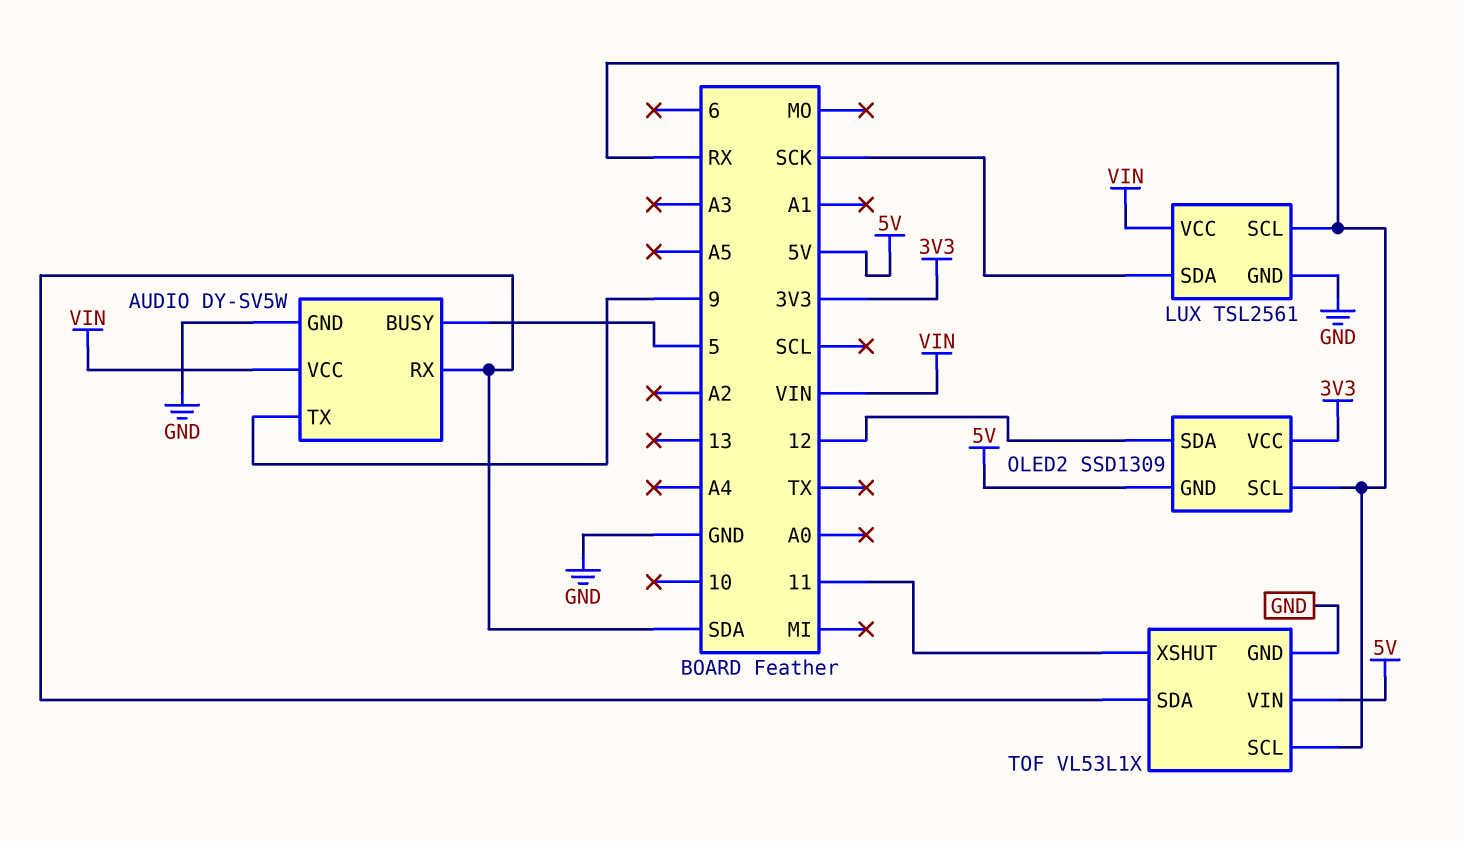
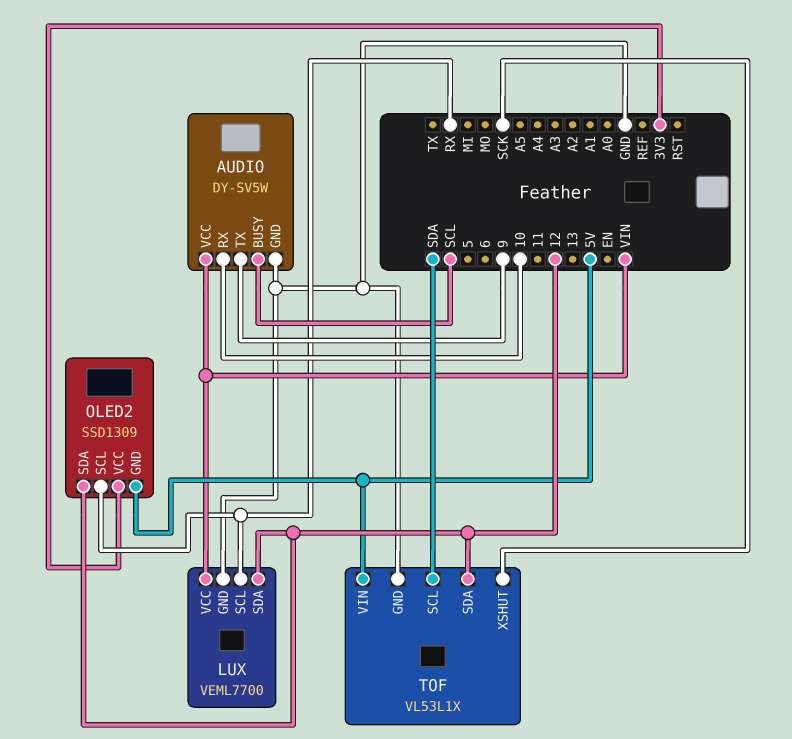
AUDIO pin BUSY: 5 -> SCL
AUDIO pin RX: SDA -> 10
LUX: TSL2561 -> VEML7700
LUX pin SDA: SCK -> 12
TOF pin SCL: RX -> SDA
TOF pin SDA: SDA -> 12
TOF pin XSHUT: 11 -> SCK

